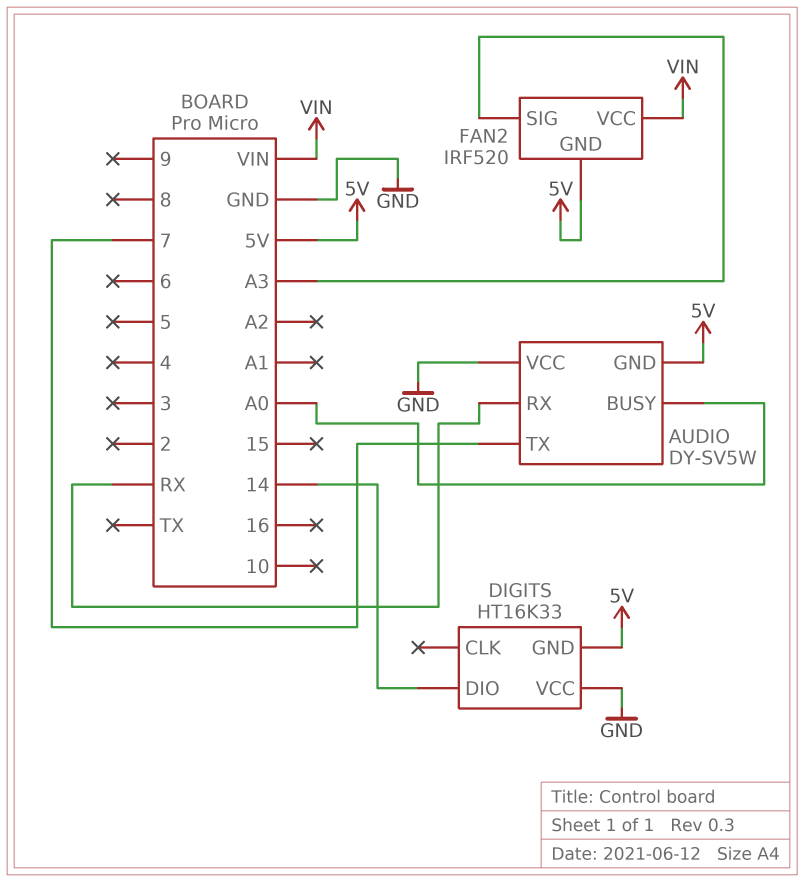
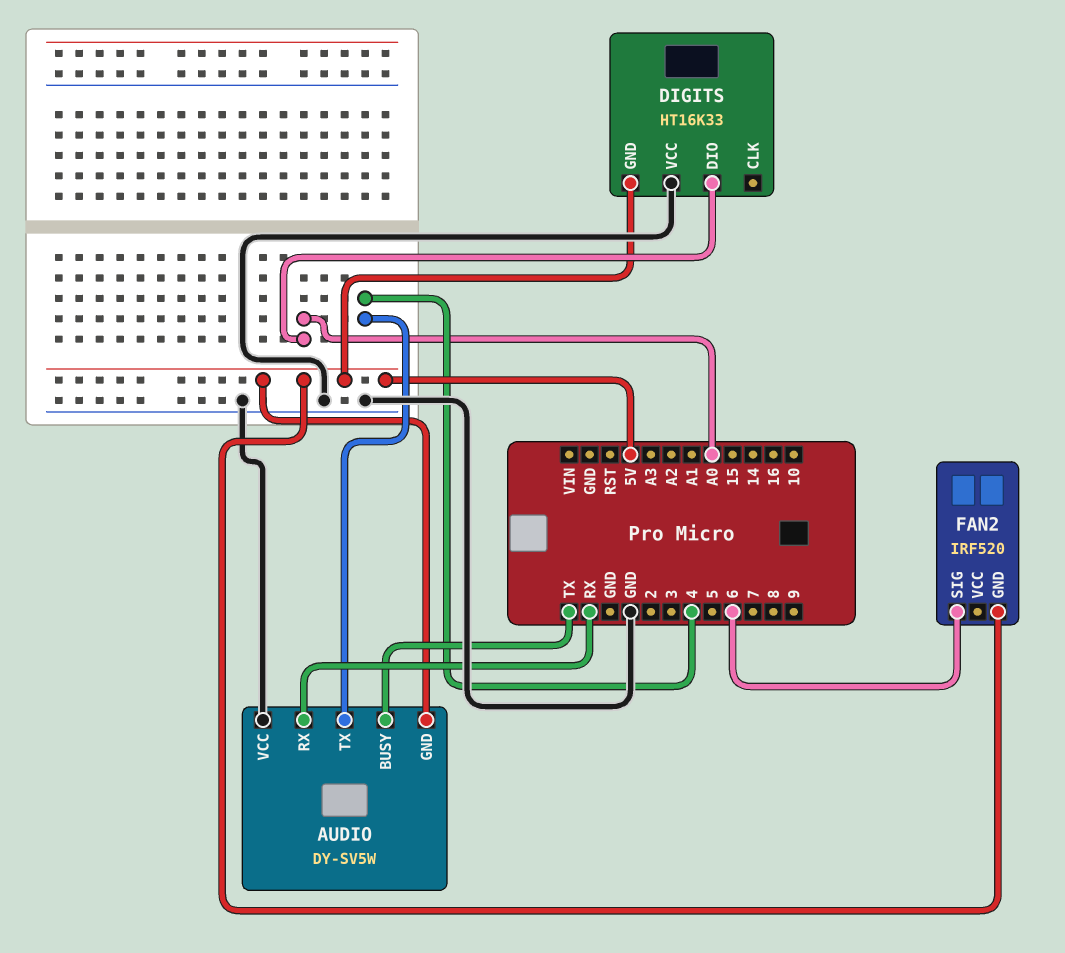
AUDIO pin BUSY: A0 -> TX
AUDIO pin TX: 7 -> 4
DIGITS pin DIO: 14 -> A0
FAN2 pin SIG: A3 -> 6
FAN2 pin VCC: VIN -> none

